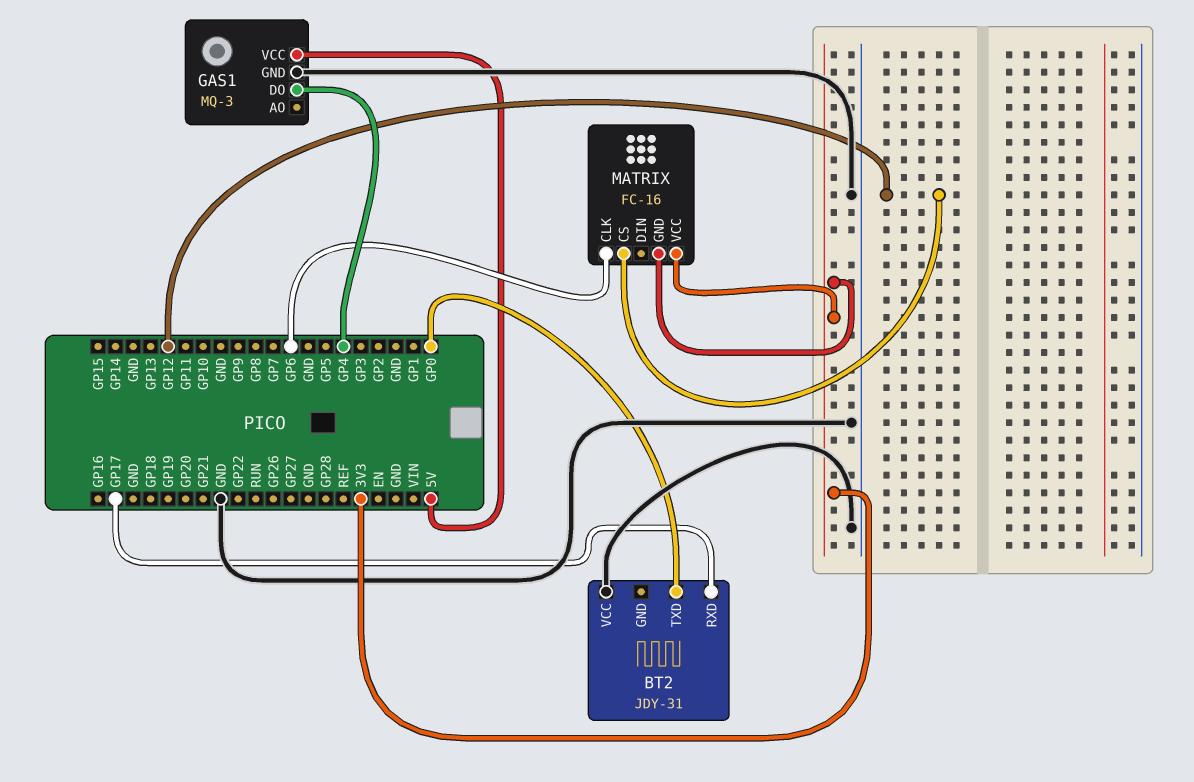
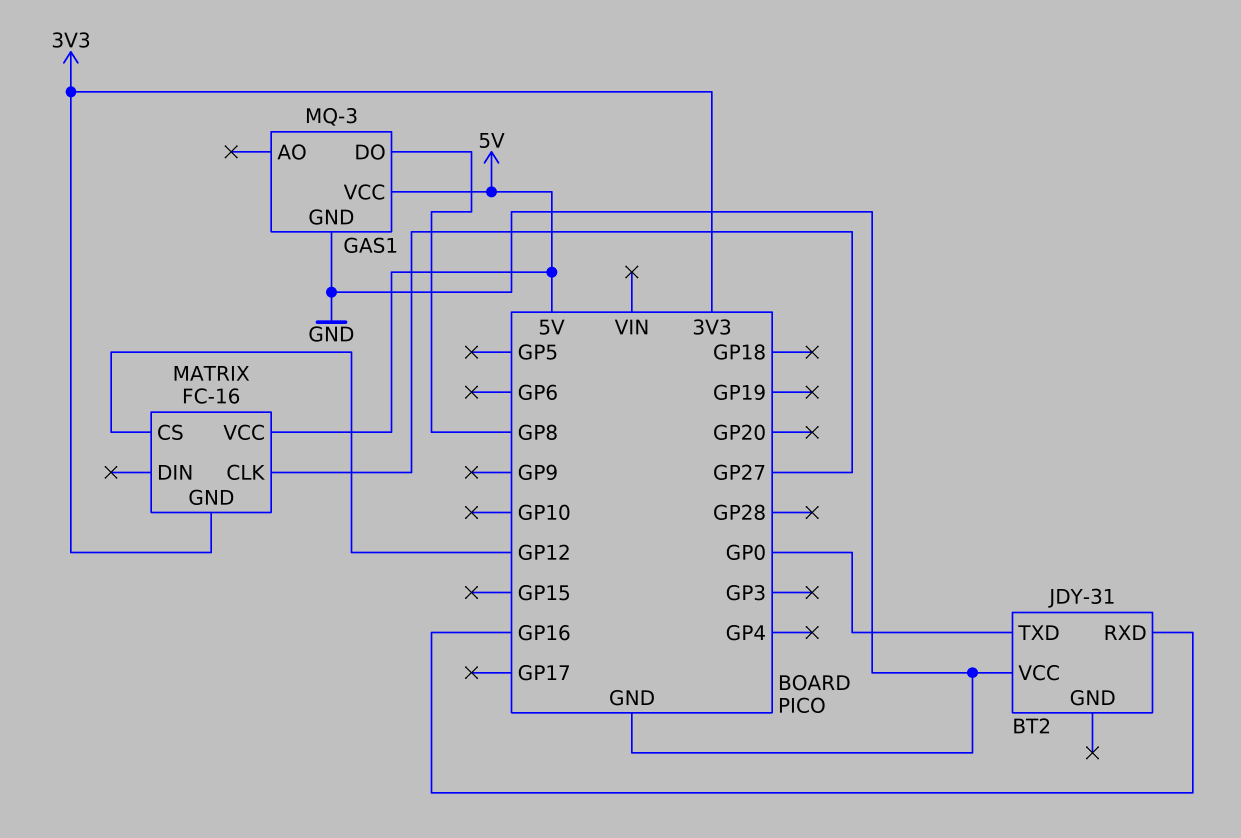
BT2 pin RXD: GP17 -> GP16
GAS1 pin DO: GP4 -> GP8
MATRIX pin CLK: GP6 -> GP27
MATRIX pin VCC: 3V3 -> 5V

